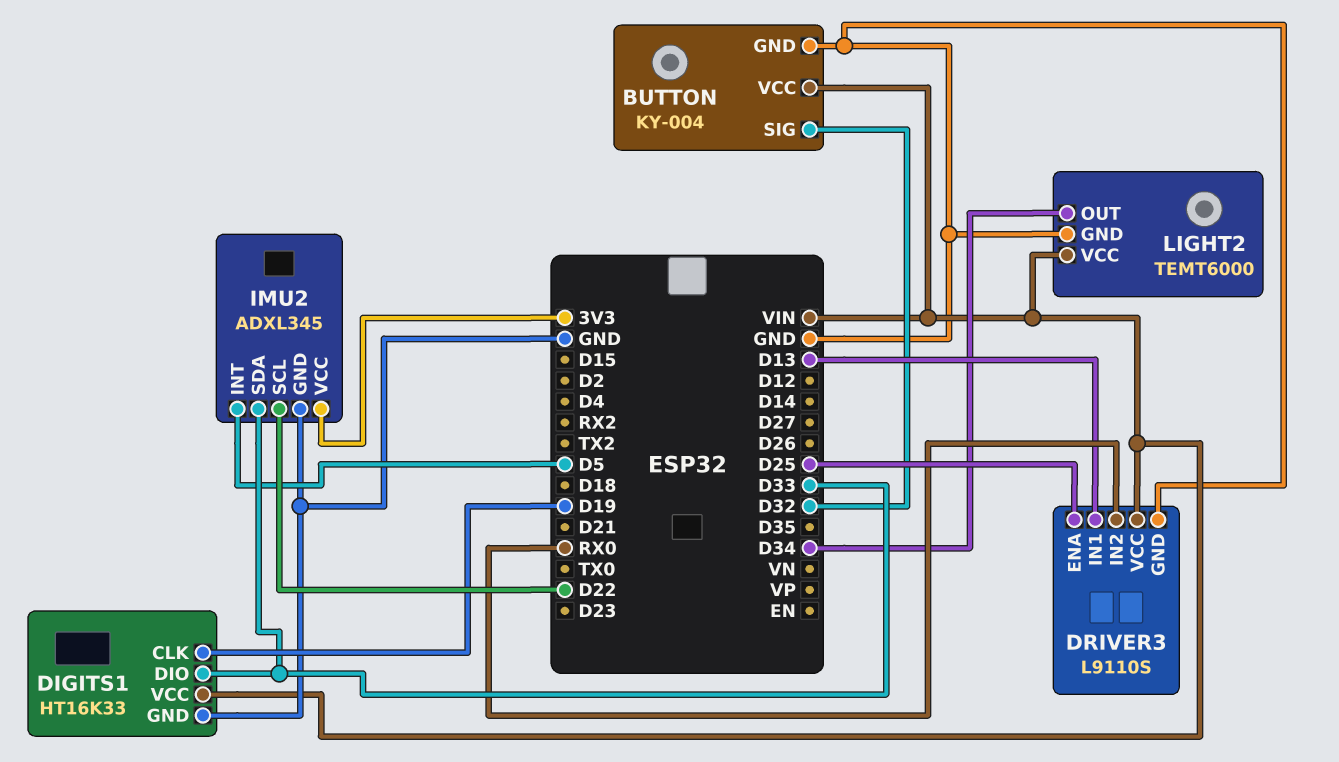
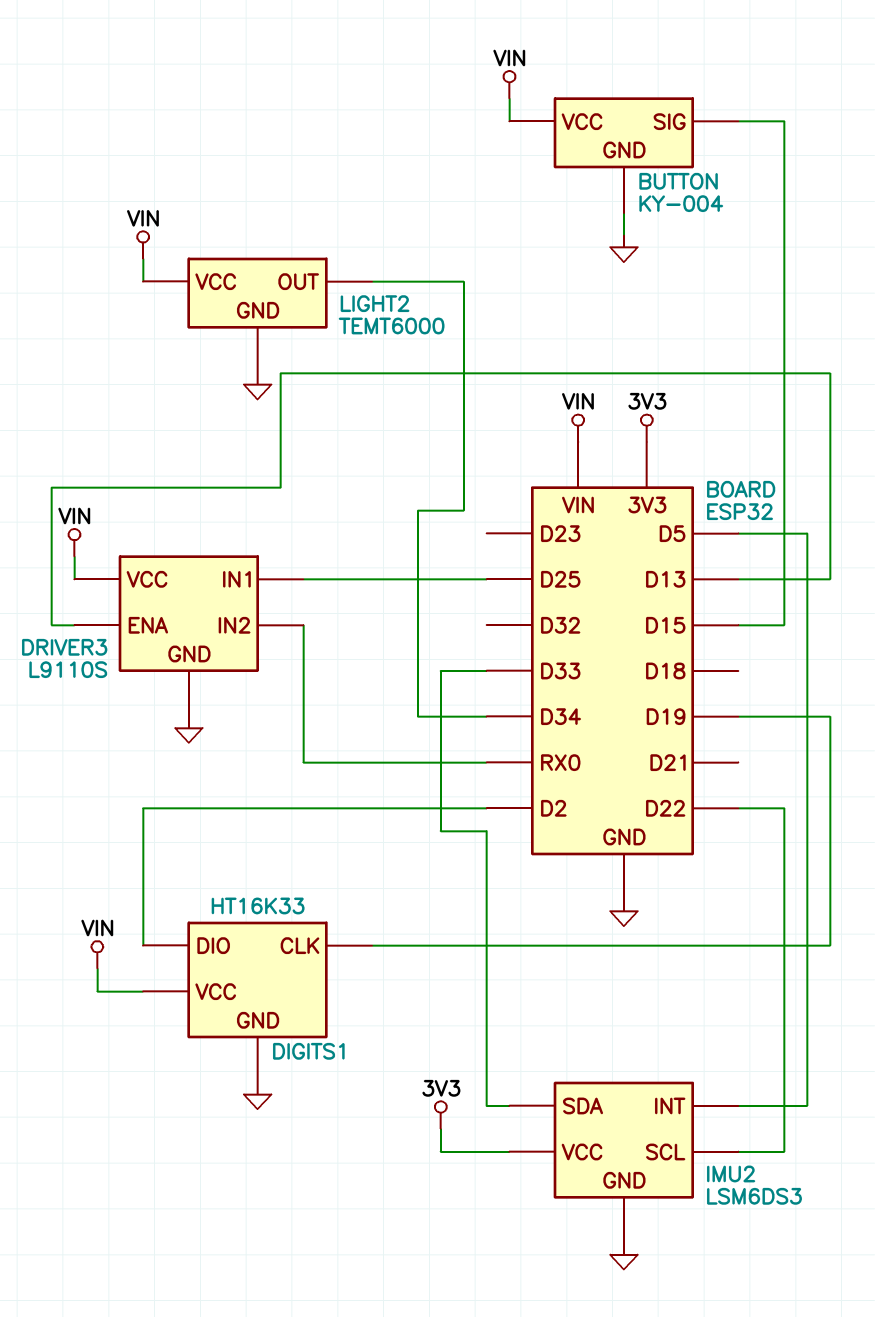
BUTTON pin SIG: D32 -> D15
DIGITS1 pin DIO: D33 -> D2
DRIVER3 pin ENA: D25 -> D13
DRIVER3 pin IN1: D13 -> D25
IMU2: ADXL345 -> LSM6DS3

